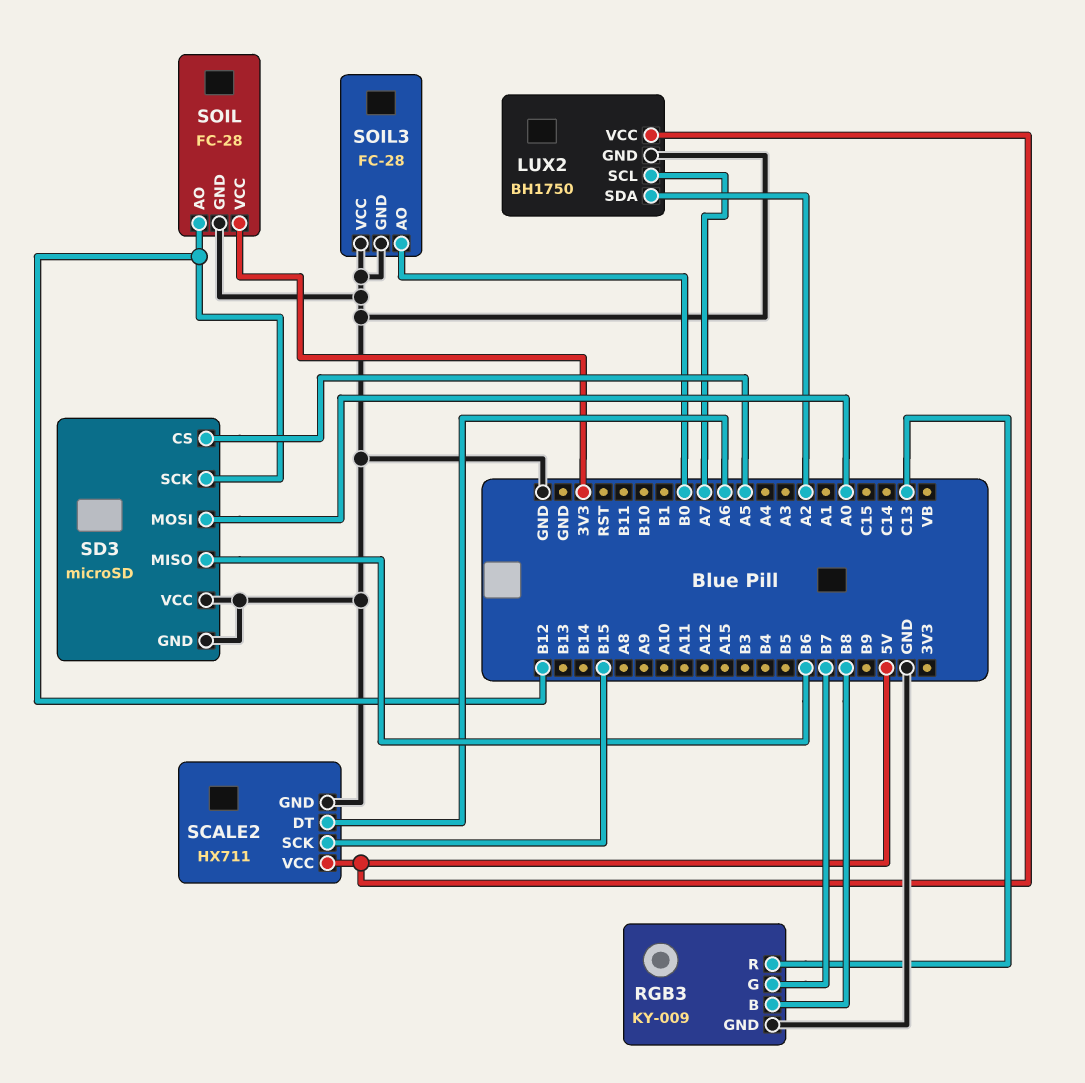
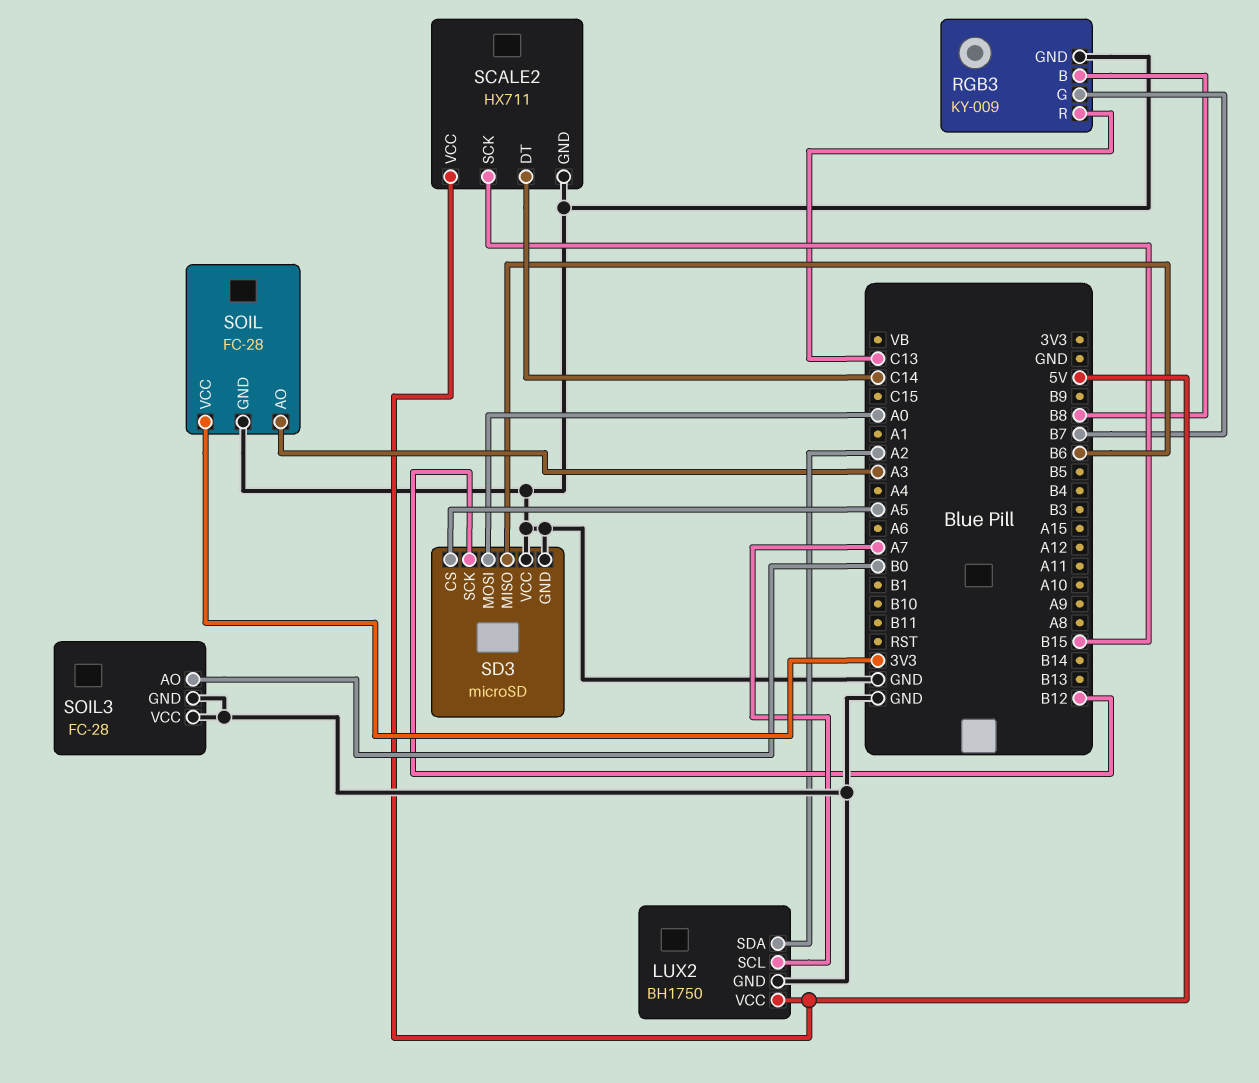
SCALE2 pin DT: A6 -> C14
SOIL pin AO: B12 -> A3

